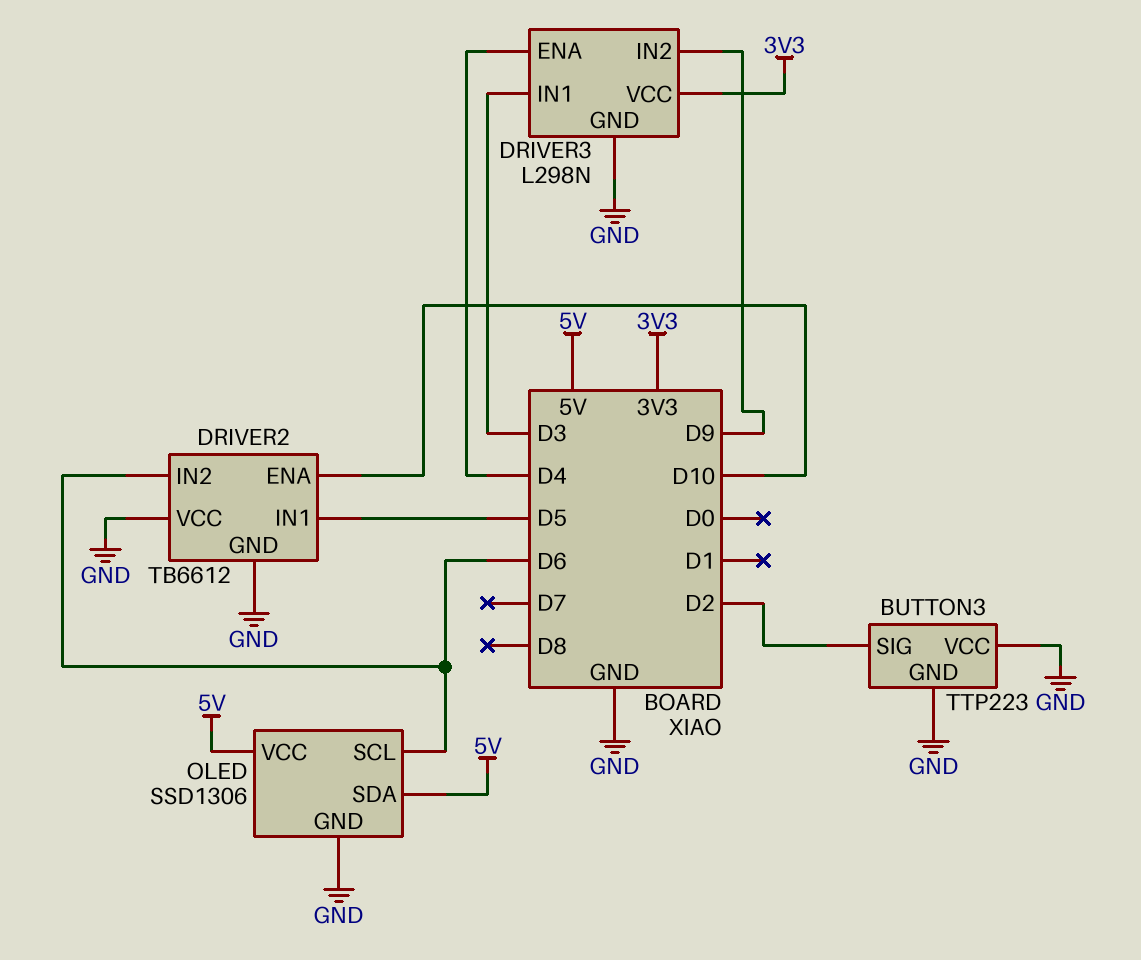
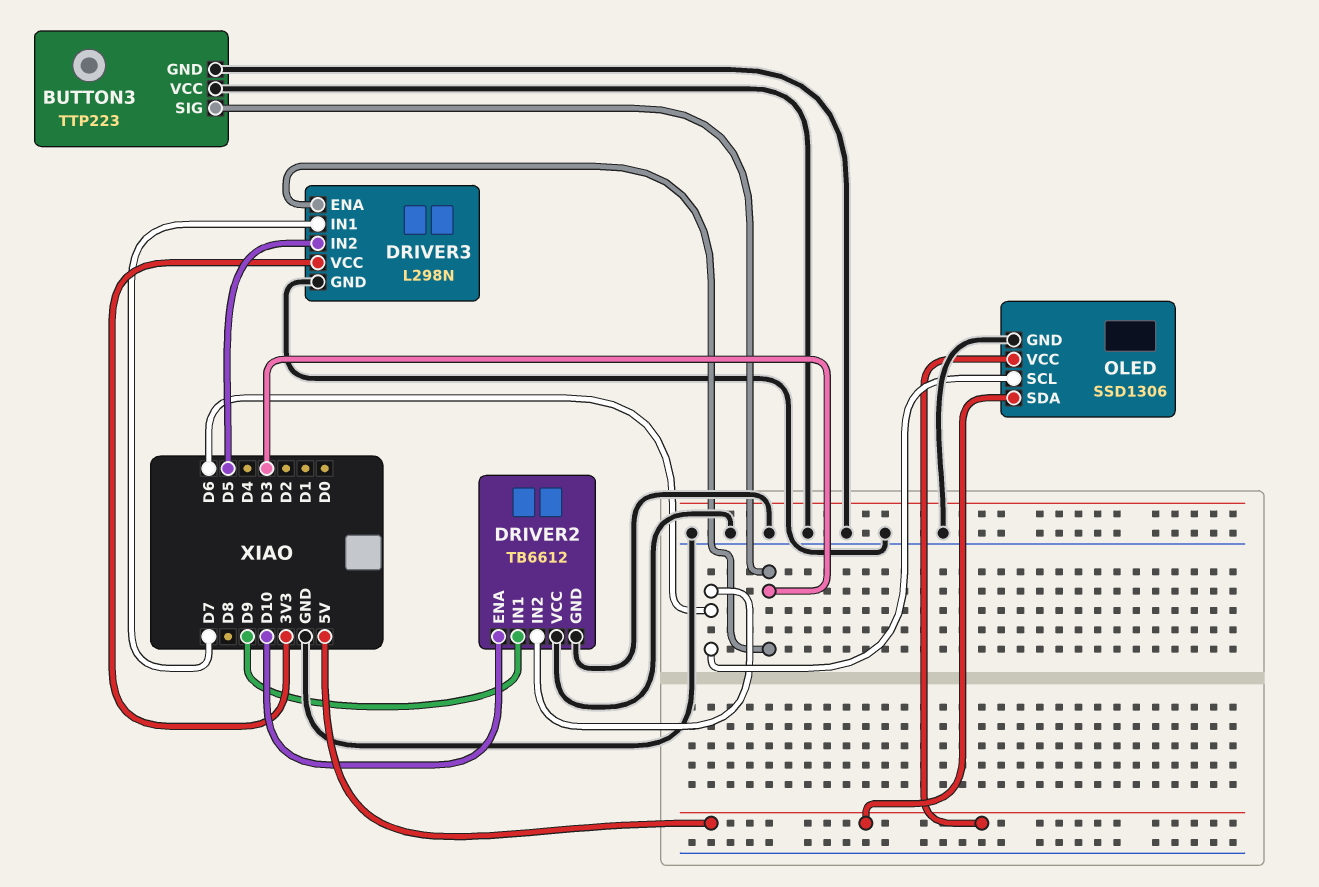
BUTTON3 pin SIG: D2 -> D3
DRIVER2 pin IN1: D5 -> D9
DRIVER3 pin ENA: D4 -> D3
DRIVER3 pin IN1: D3 -> D7
DRIVER3 pin IN2: D9 -> D5

